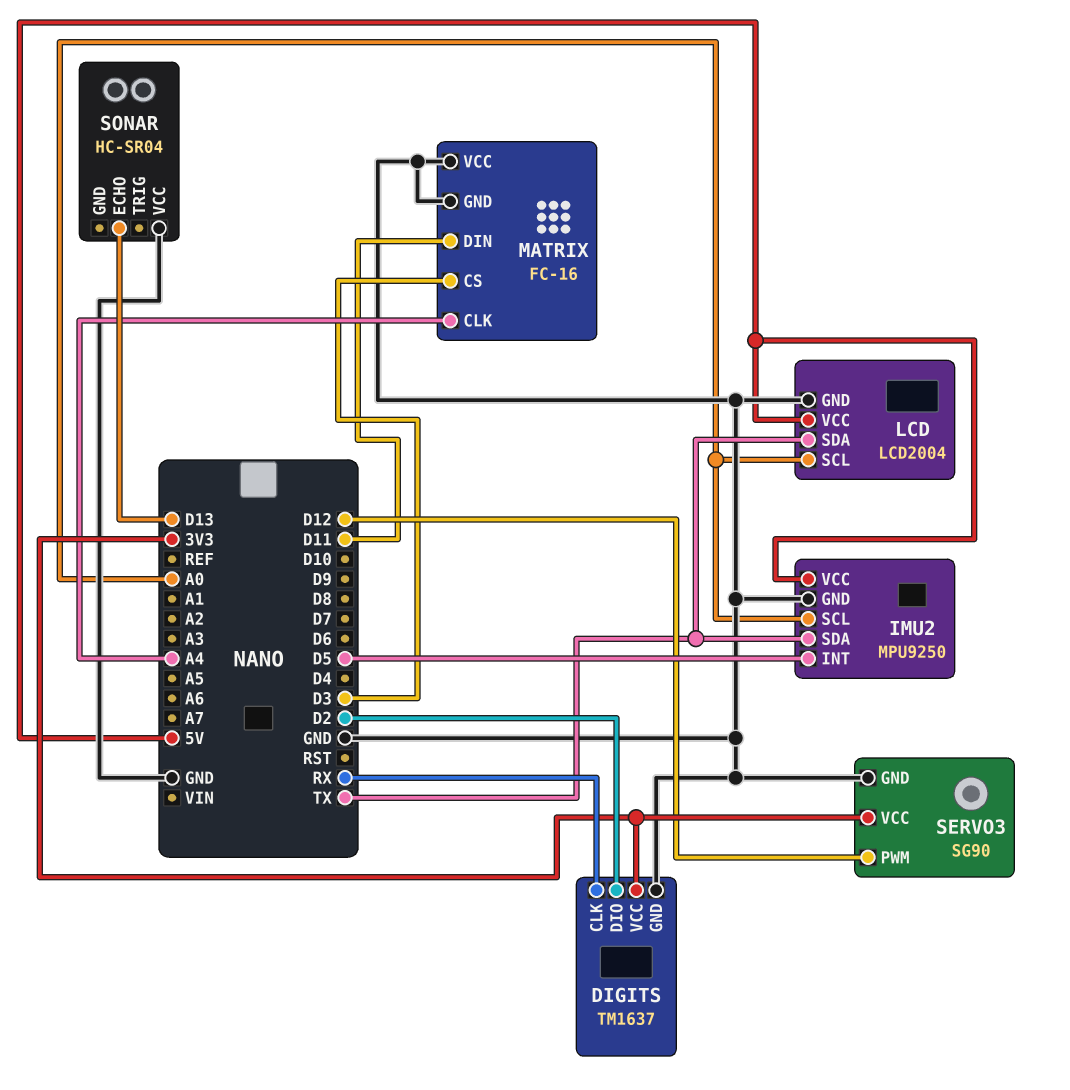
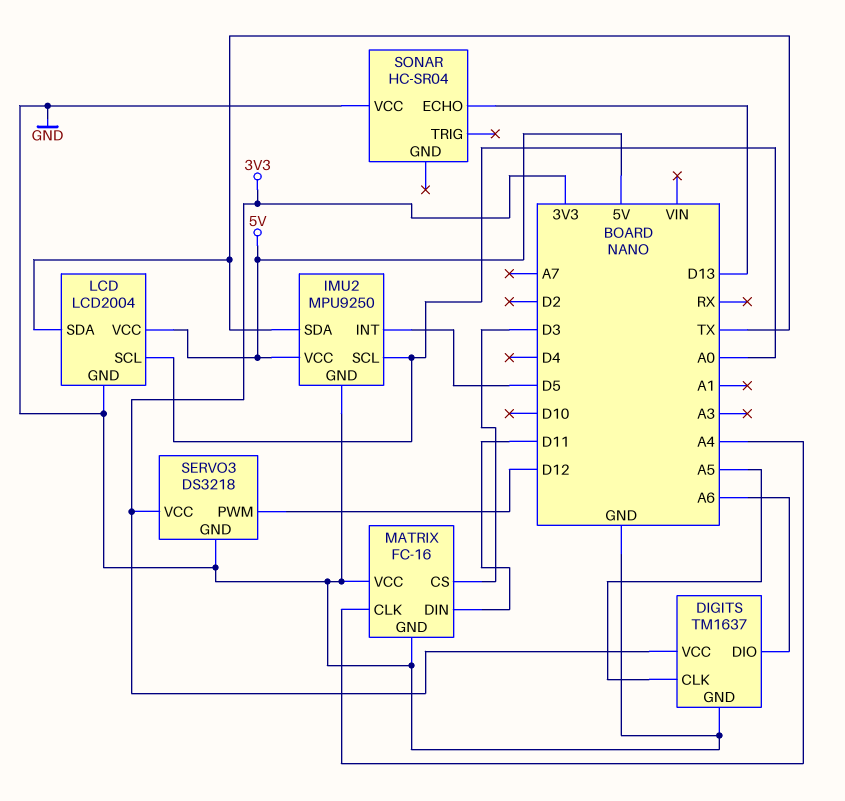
DIGITS pin CLK: RX -> A5
DIGITS pin DIO: D2 -> A6
SERVO3: SG90 -> DS3218

